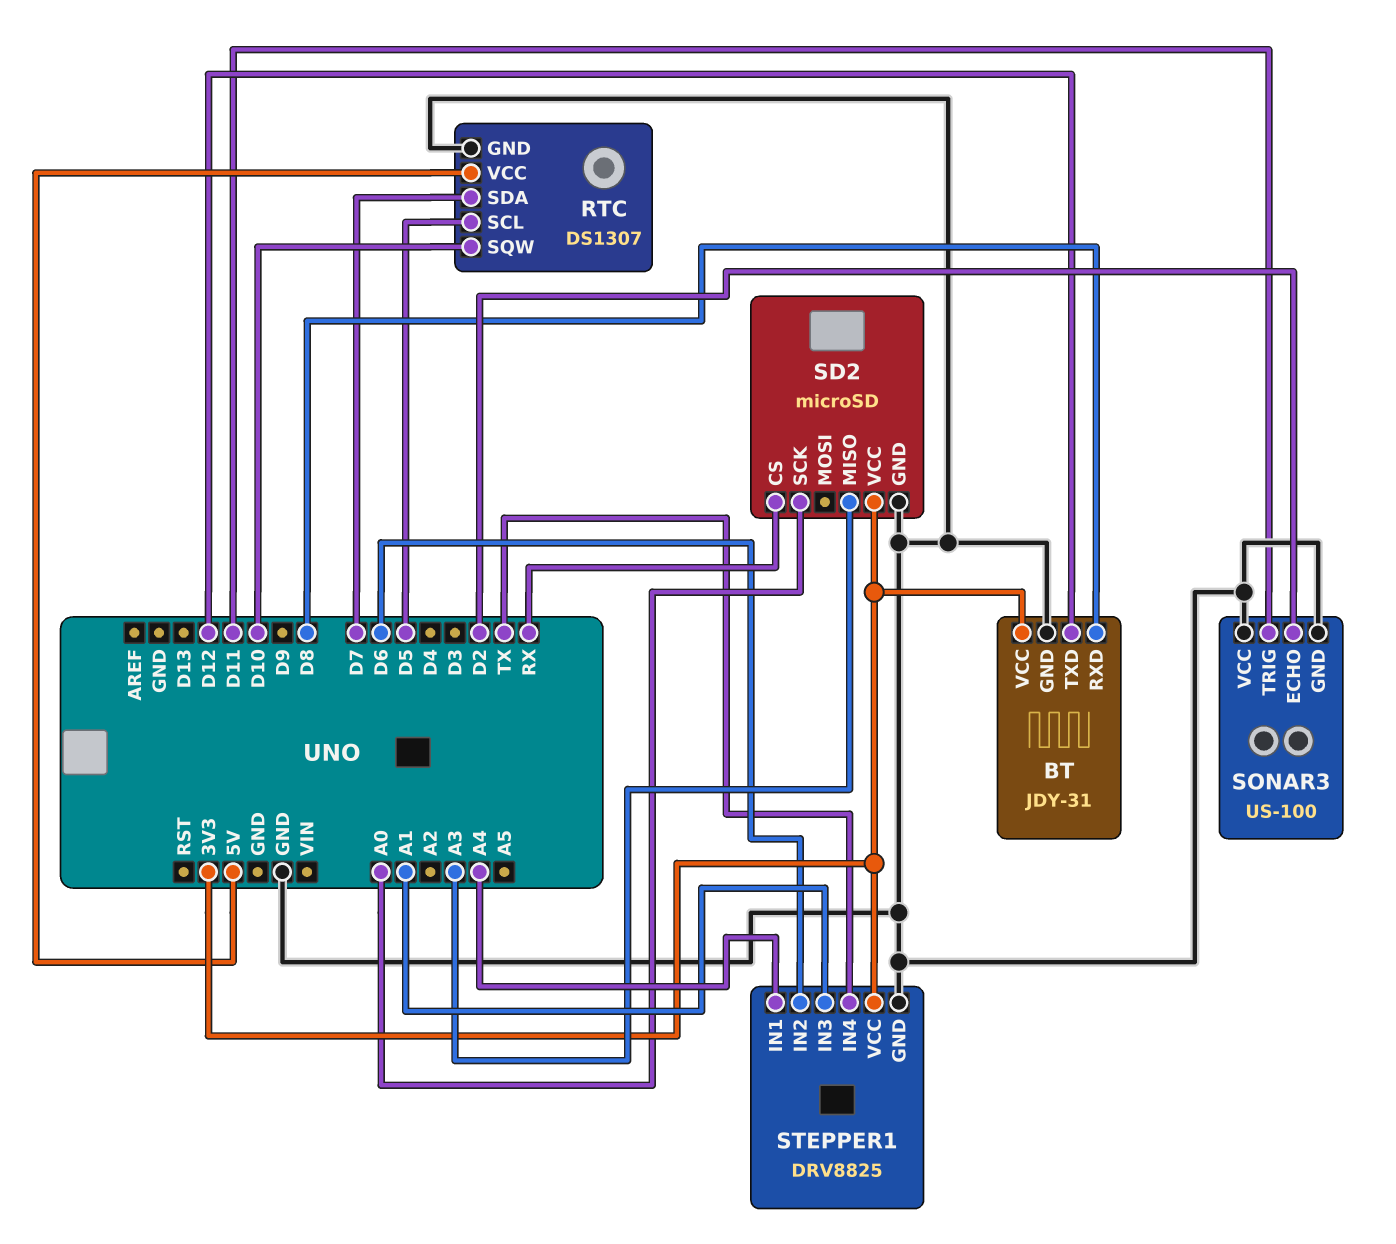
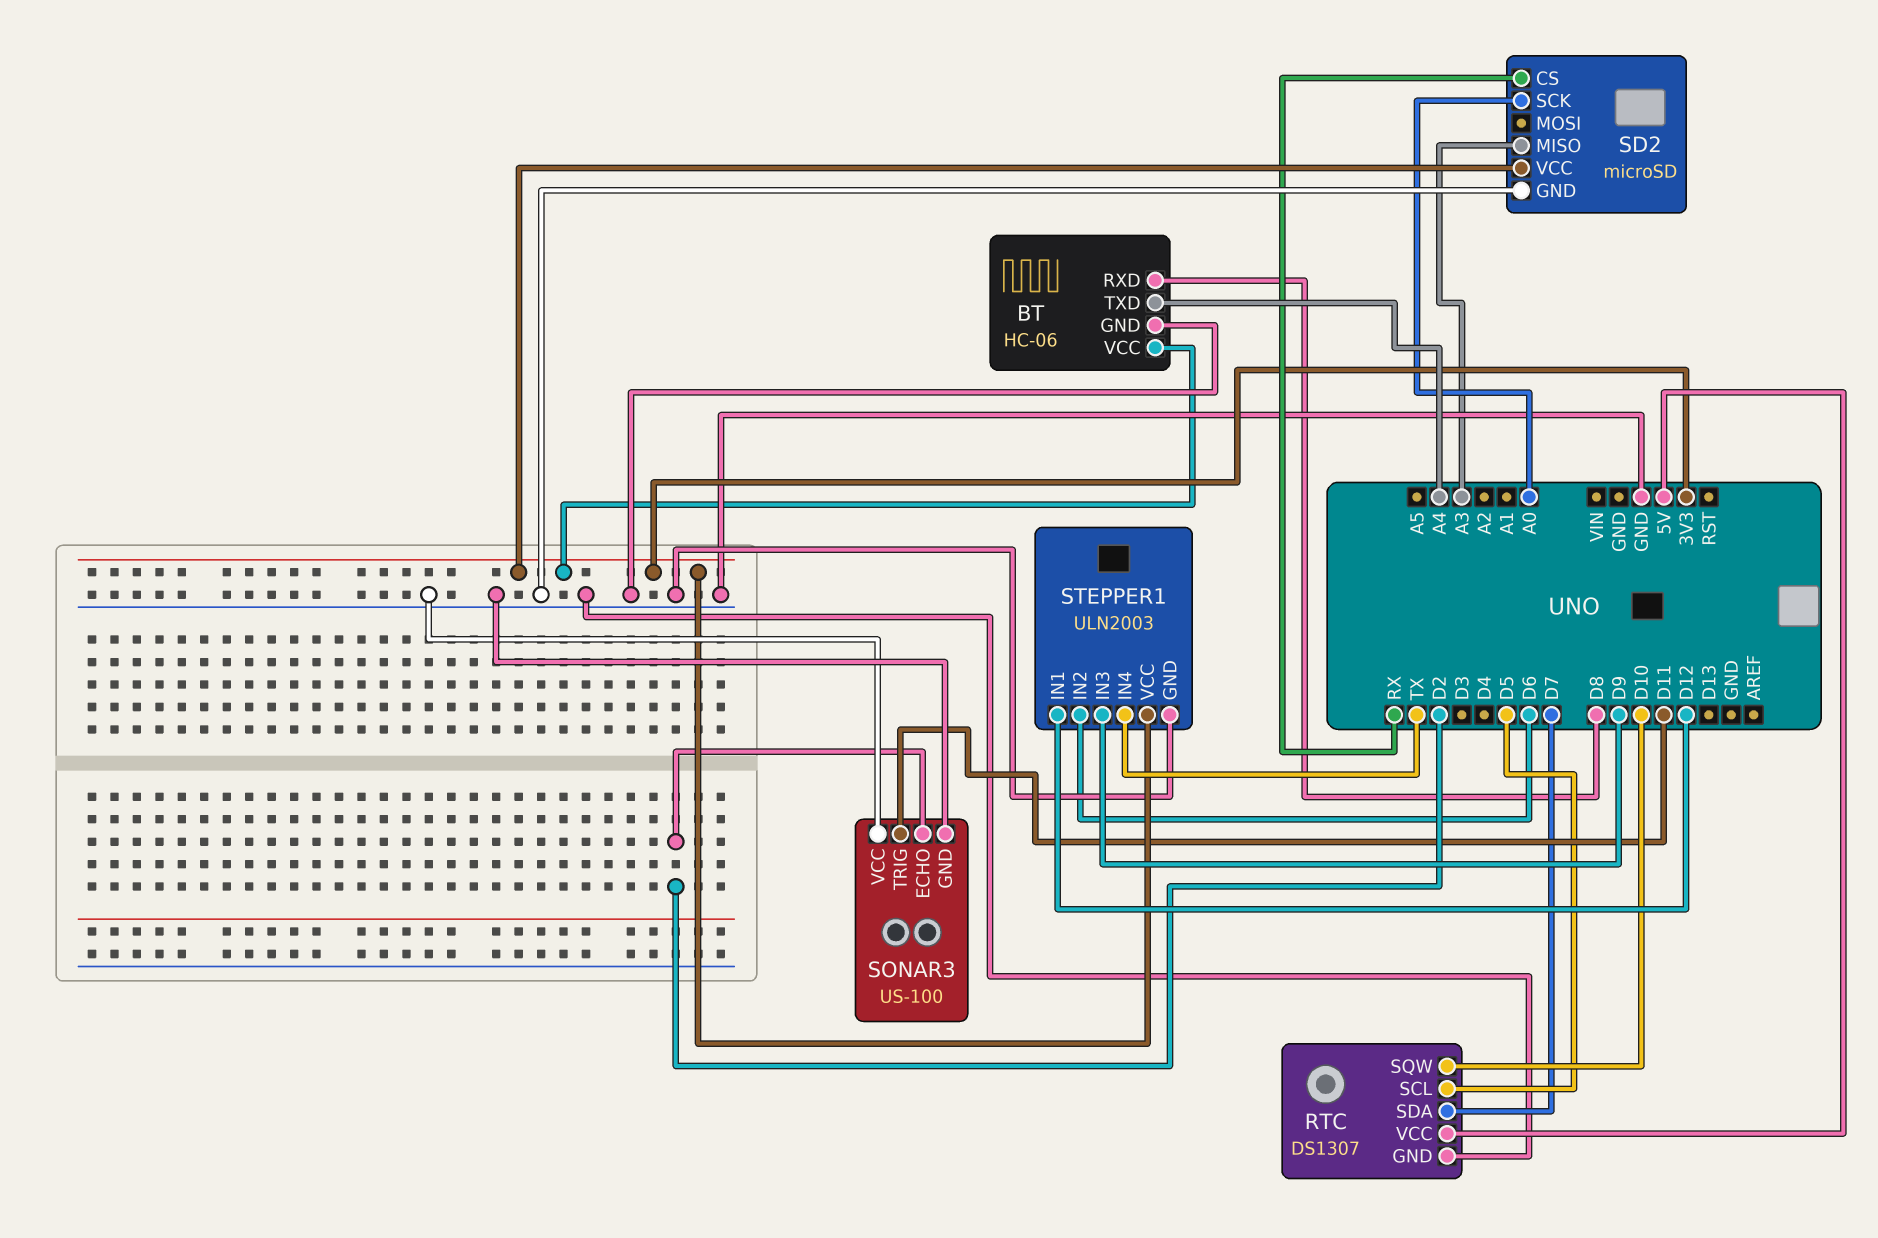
BT: JDY-31 -> HC-06
BT pin TXD: D12 -> A4
STEPPER1: DRV8825 -> ULN2003
STEPPER1 pin IN1: A4 -> D12
STEPPER1 pin IN3: A1 -> D9

